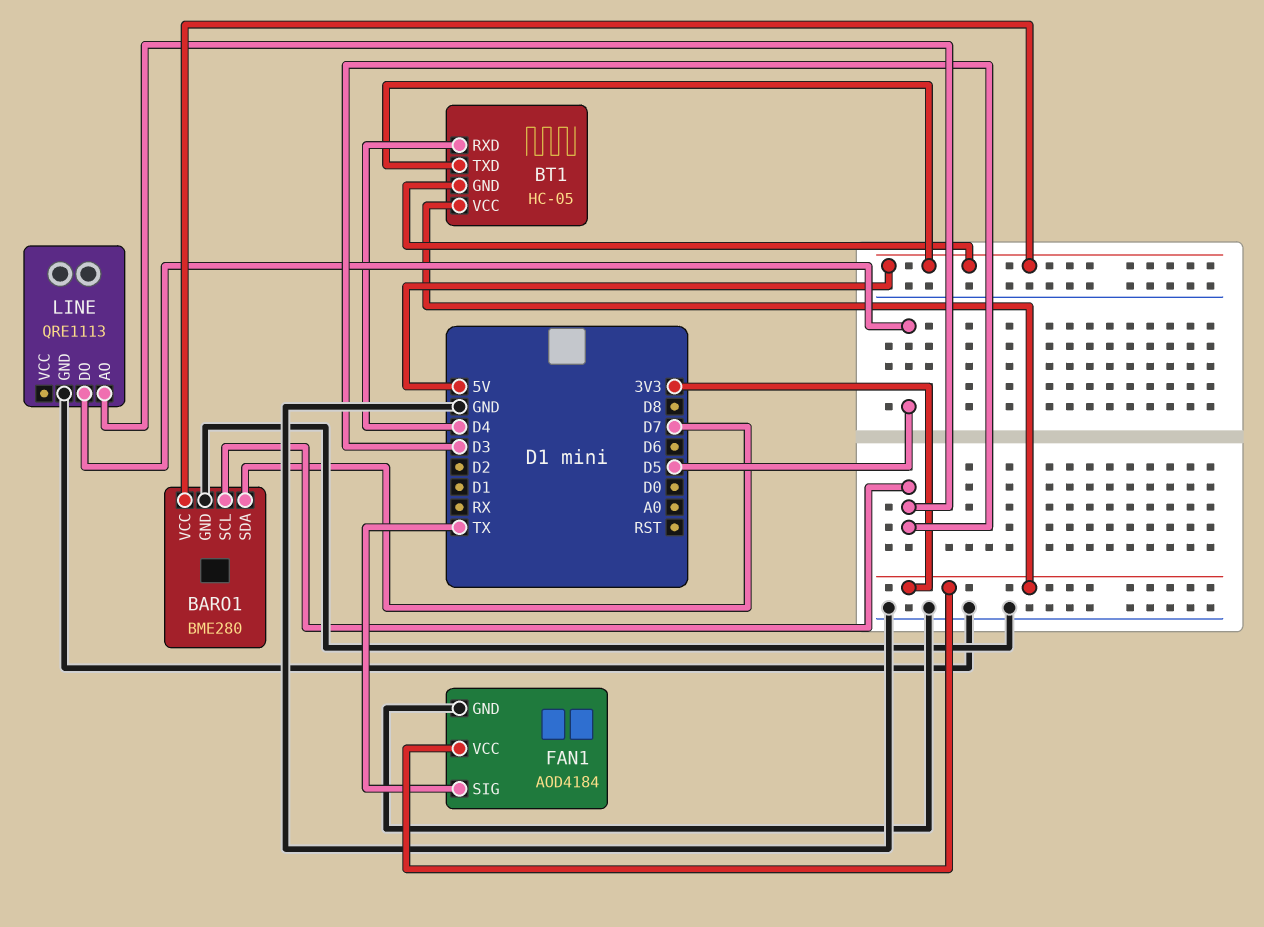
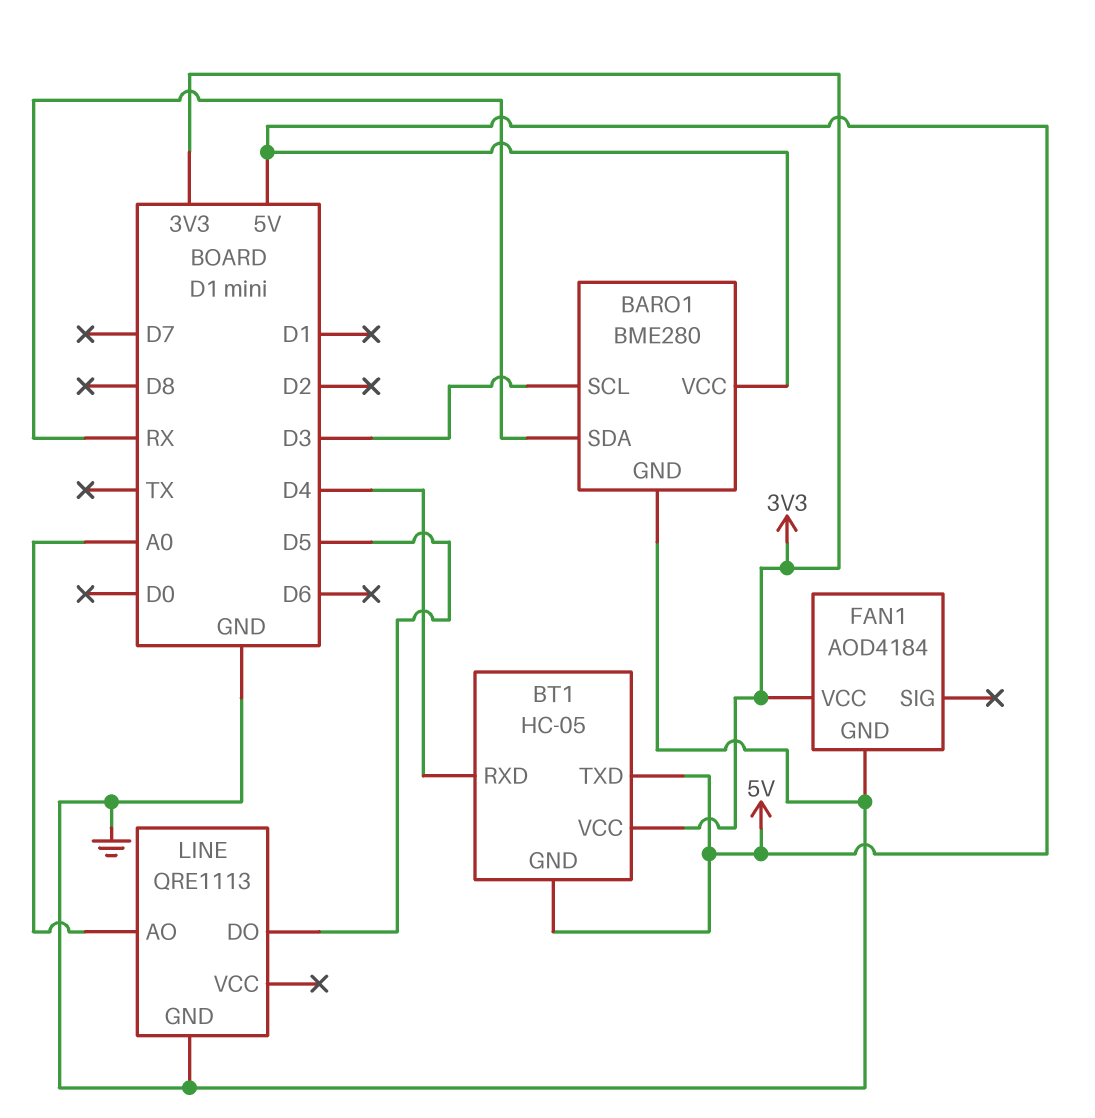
BARO1 pin SDA: D7 -> RX
FAN1 pin SIG: TX -> none
LINE pin AO: D3 -> A0

